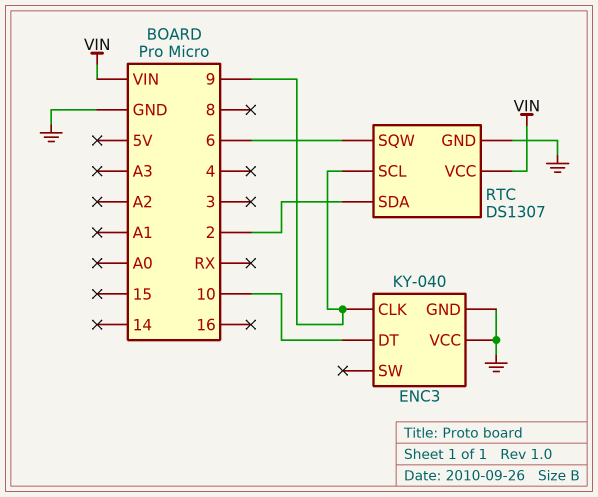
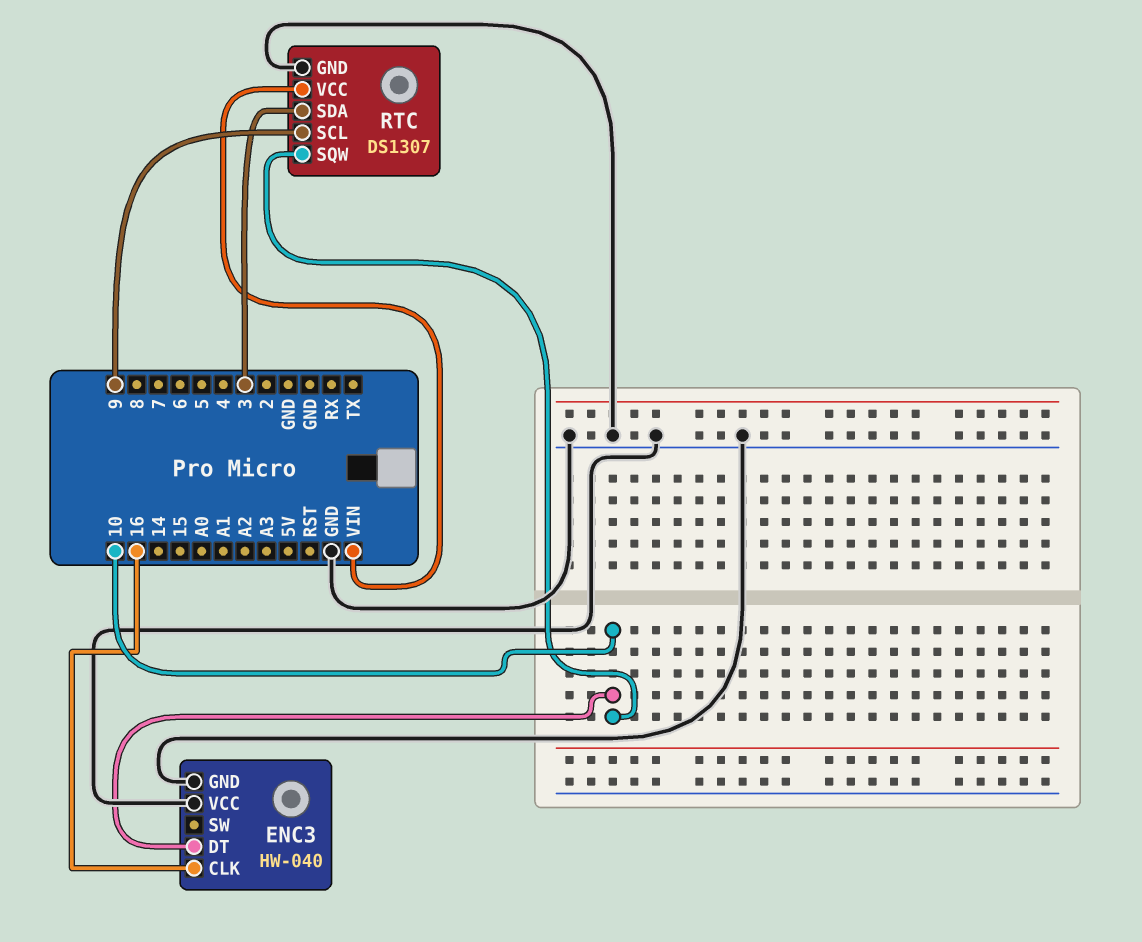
ENC3: KY-040 -> HW-040
ENC3 pin CLK: 9 -> 16
RTC pin SDA: 2 -> 3
RTC pin SQW: 6 -> 10

